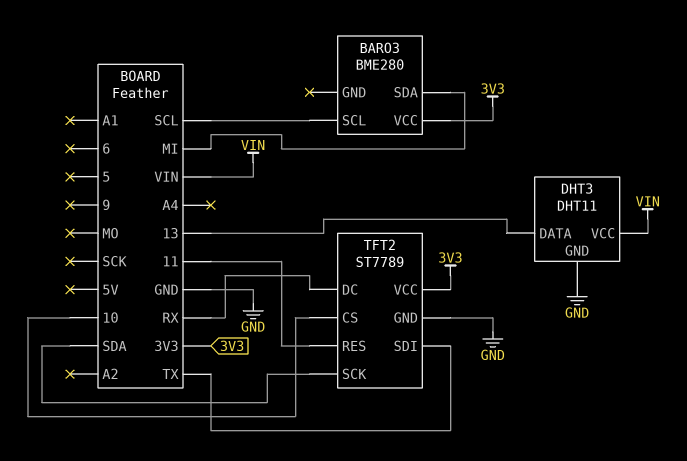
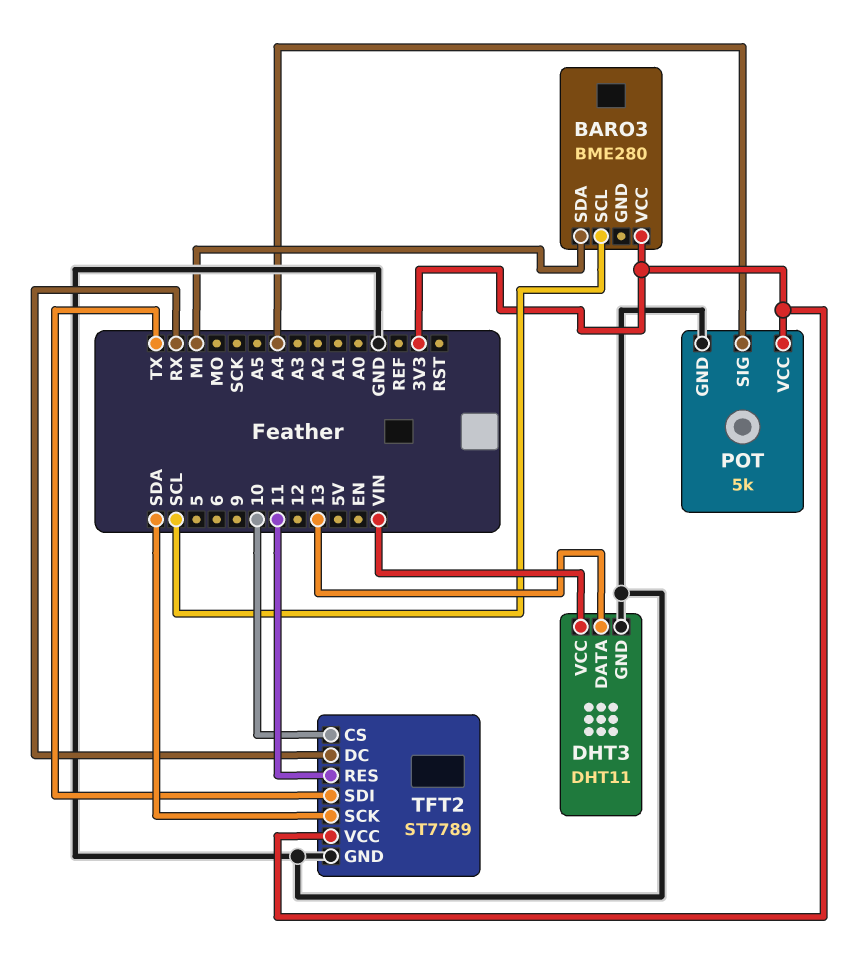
POT: none -> 5k
POT pin GND: none -> GND
POT pin SIG: none -> A4
POT pin VCC: none -> 3V3

